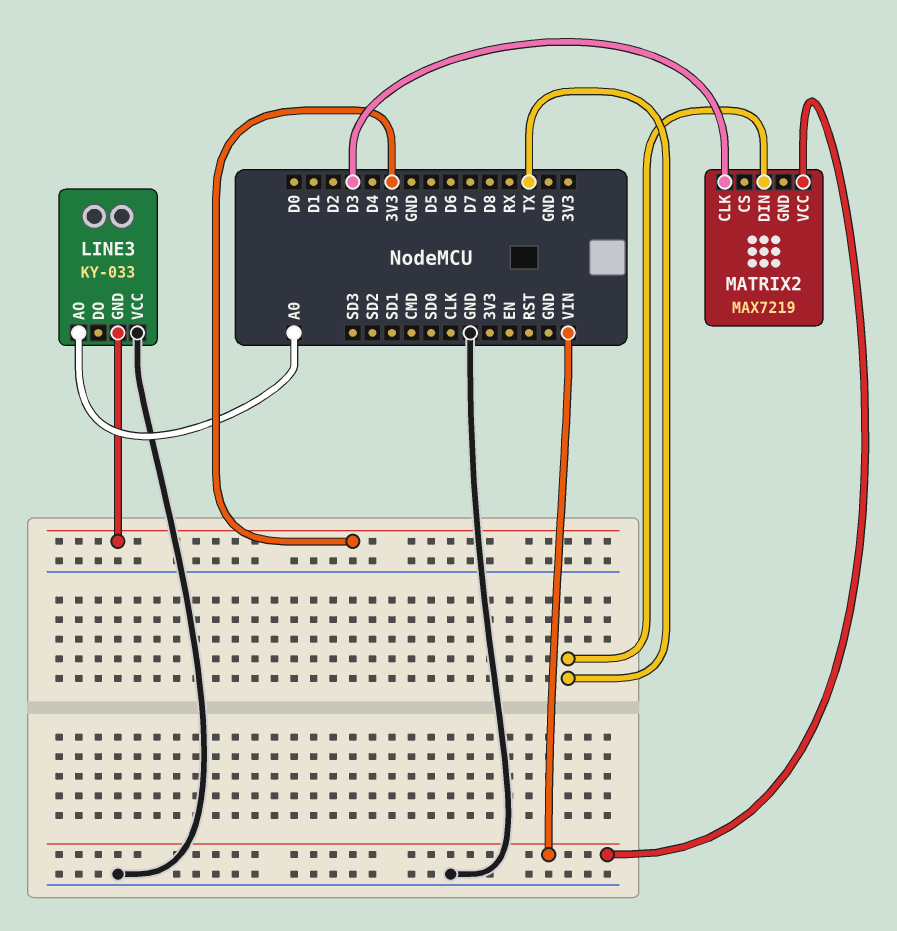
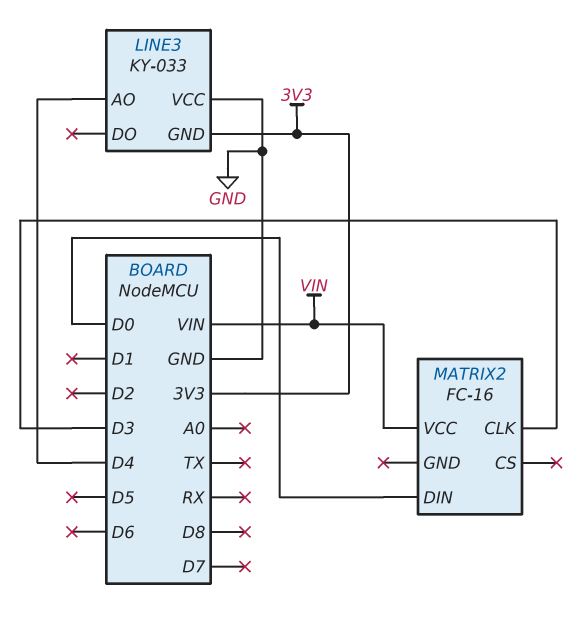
LINE3 pin AO: A0 -> D4
MATRIX2: MAX7219 -> FC-16
MATRIX2 pin DIN: TX -> D0

